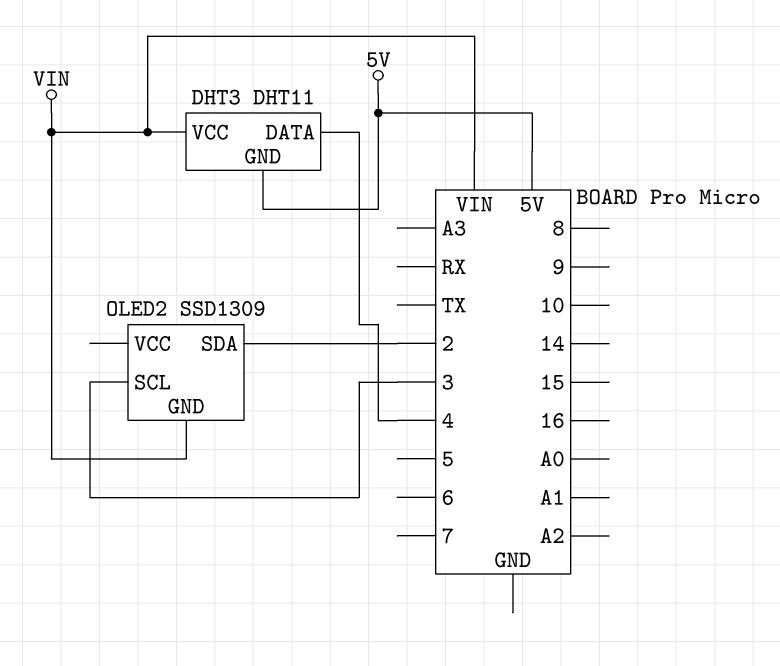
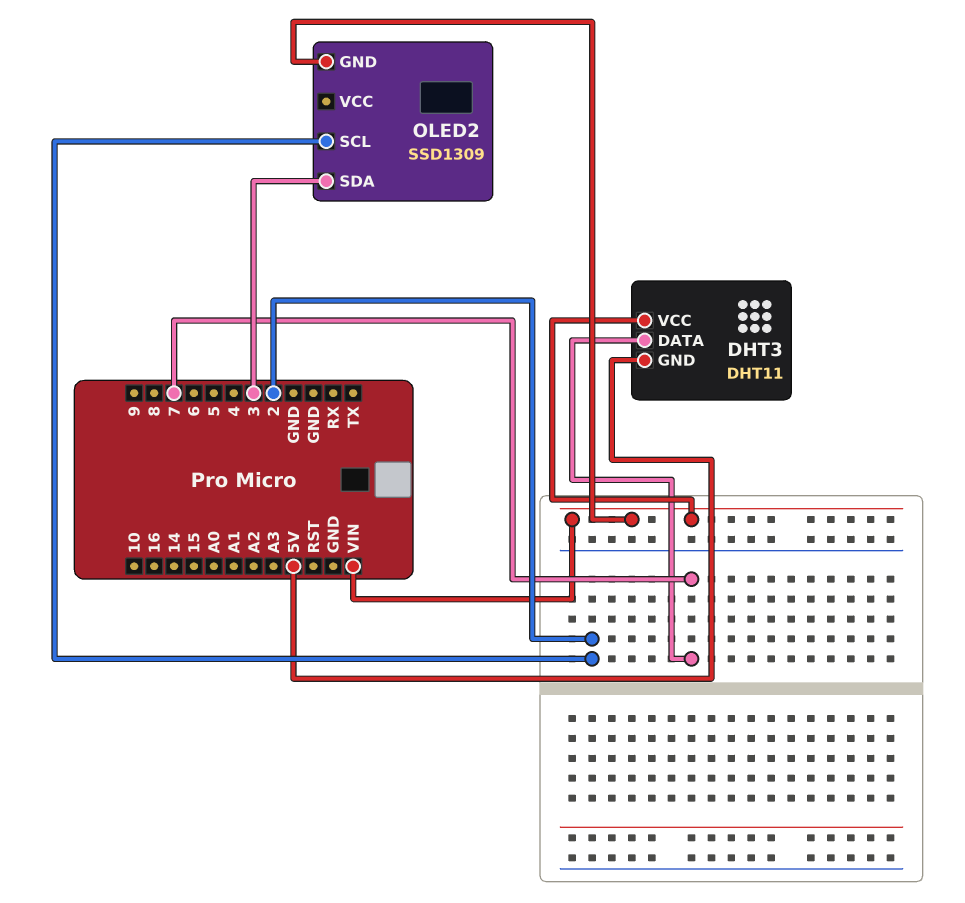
DHT3 pin DATA: 4 -> 7
OLED2 pin SCL: 3 -> 2
OLED2 pin SDA: 2 -> 3

